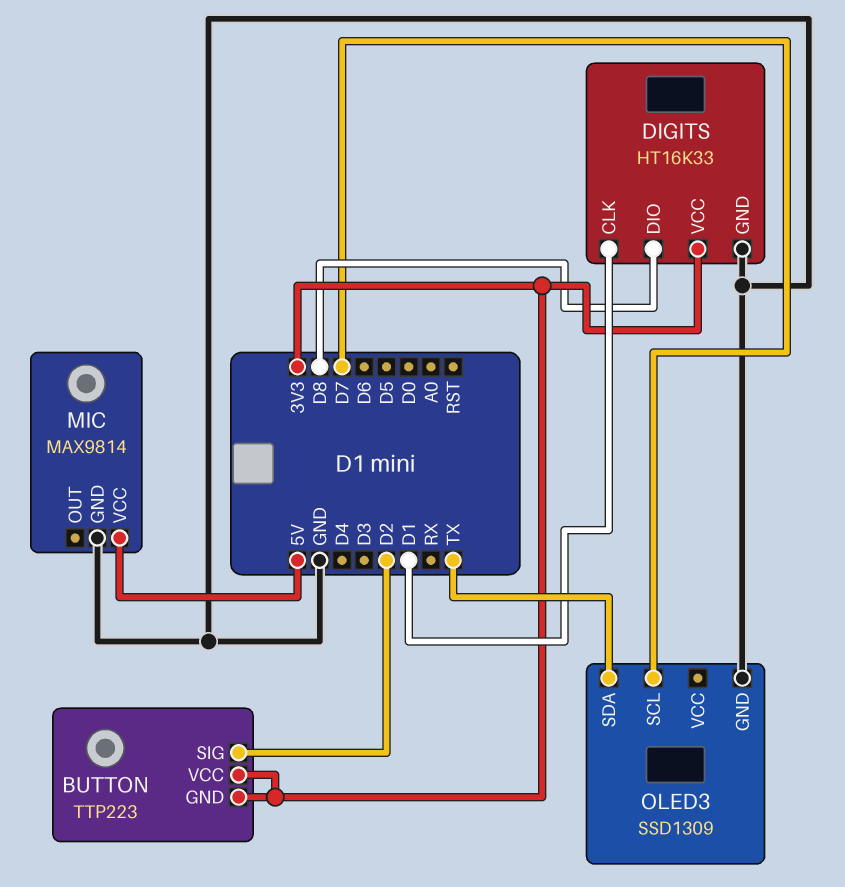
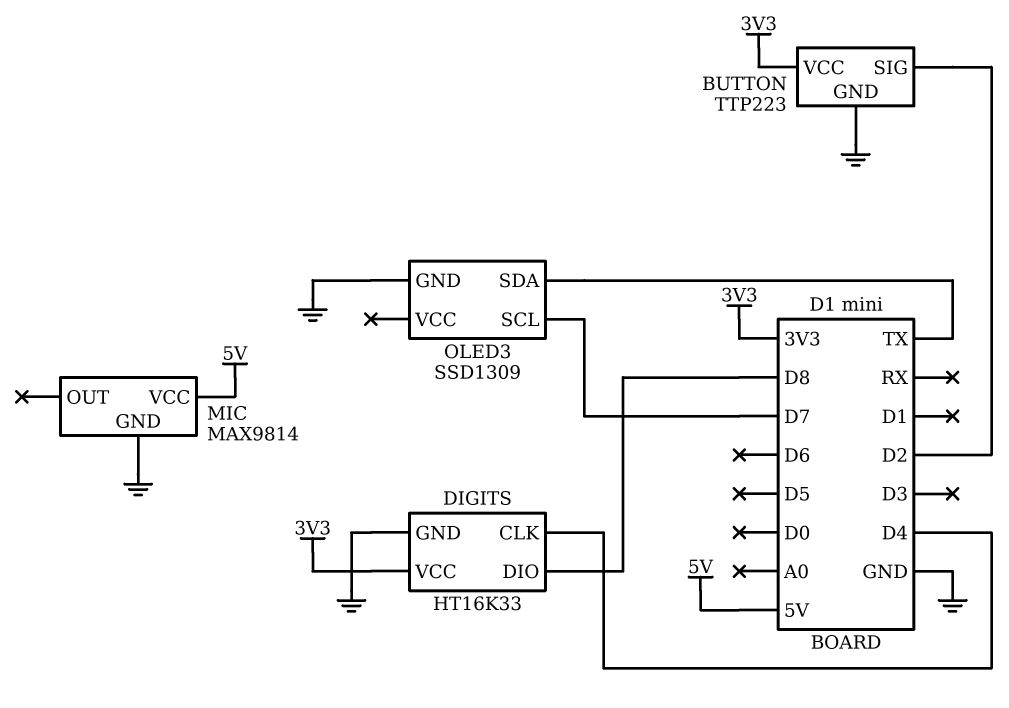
BUTTON pin GND: 3V3 -> GND
DIGITS pin CLK: D1 -> D4

